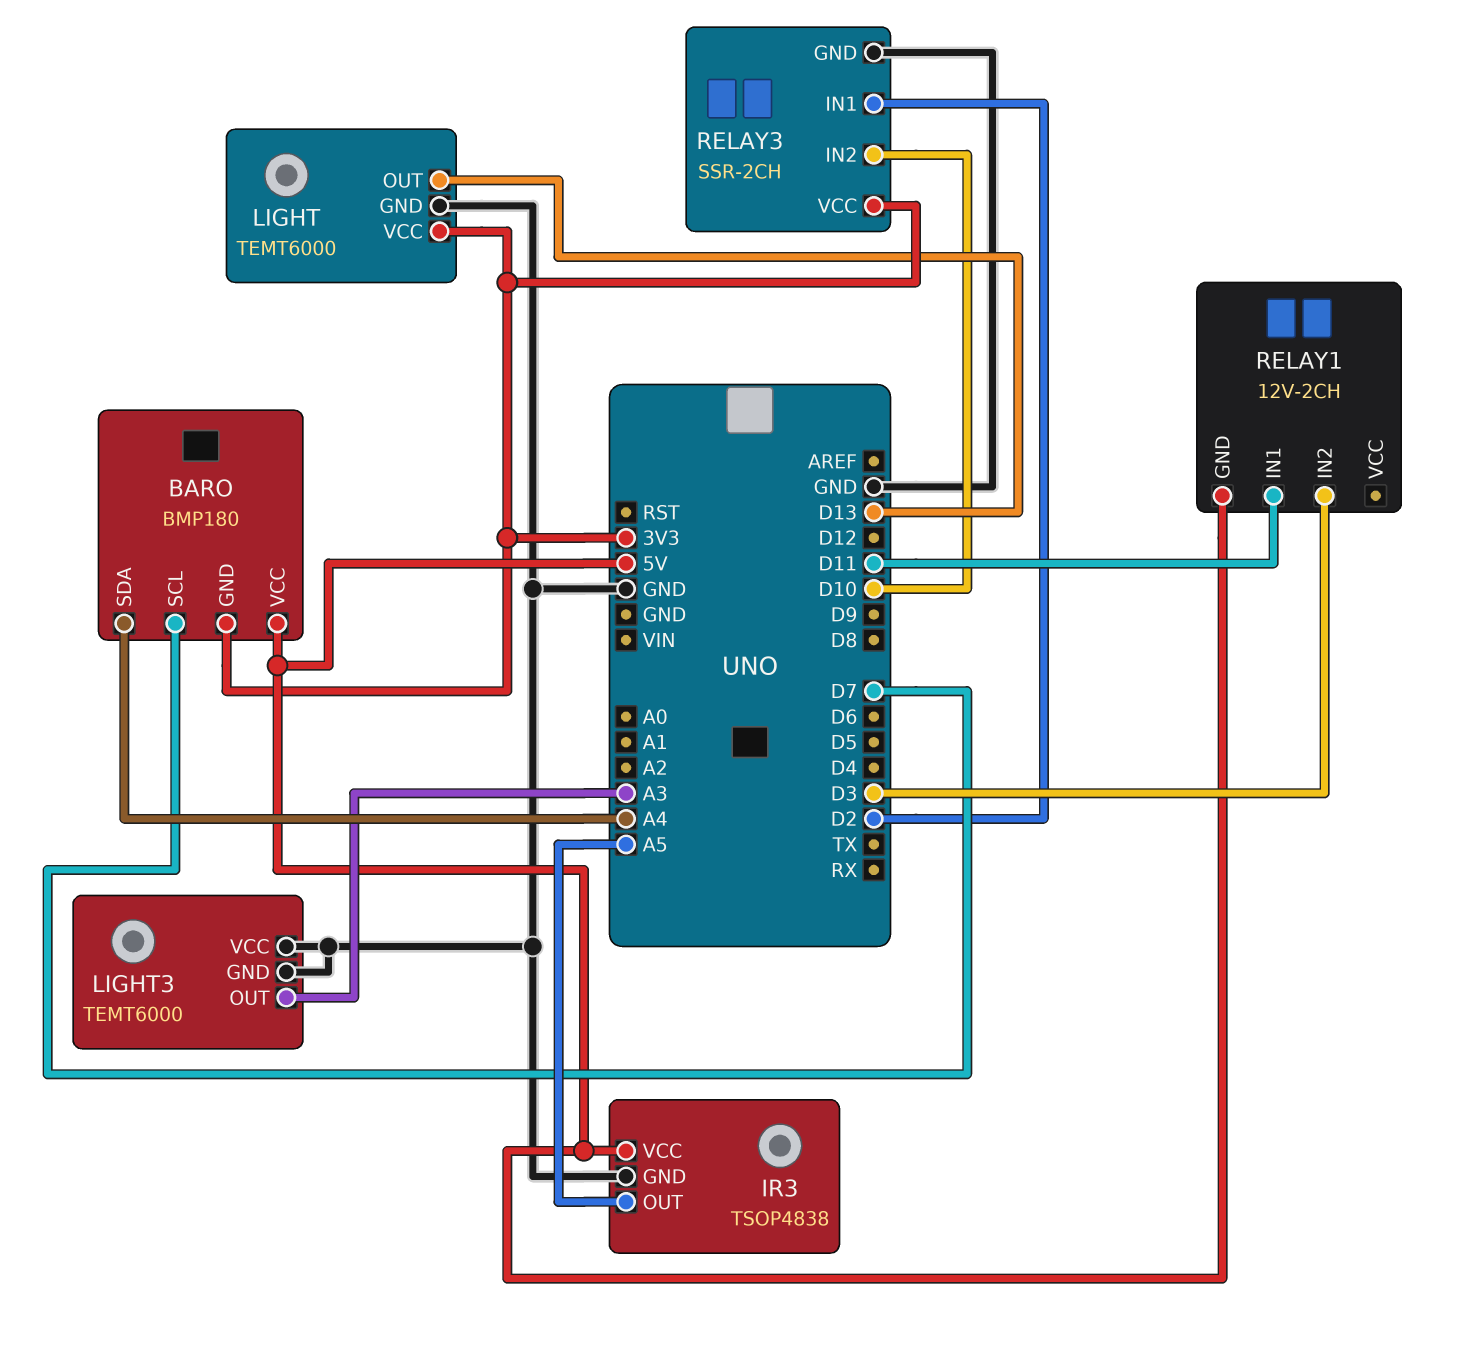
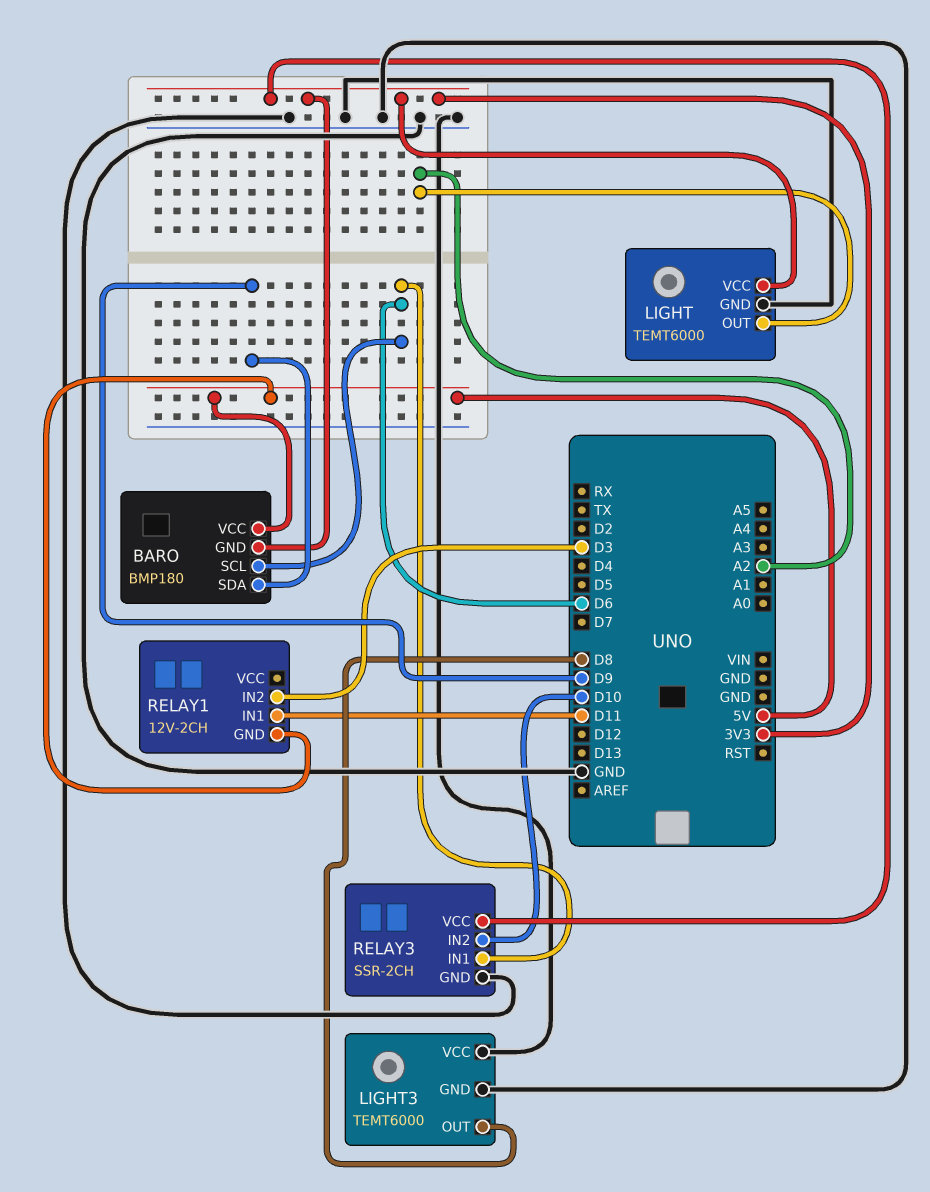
BARO pin SCL: D7 -> D6
BARO pin SDA: A4 -> D9
IR3: TSOP4838 -> none
IR3 pin GND: GND -> none
IR3 pin OUT: A5 -> none
IR3 pin VCC: 5V -> none
LIGHT pin OUT: D13 -> A2
LIGHT3 pin OUT: A3 -> D8
RELAY3 pin IN1: D2 -> D6

